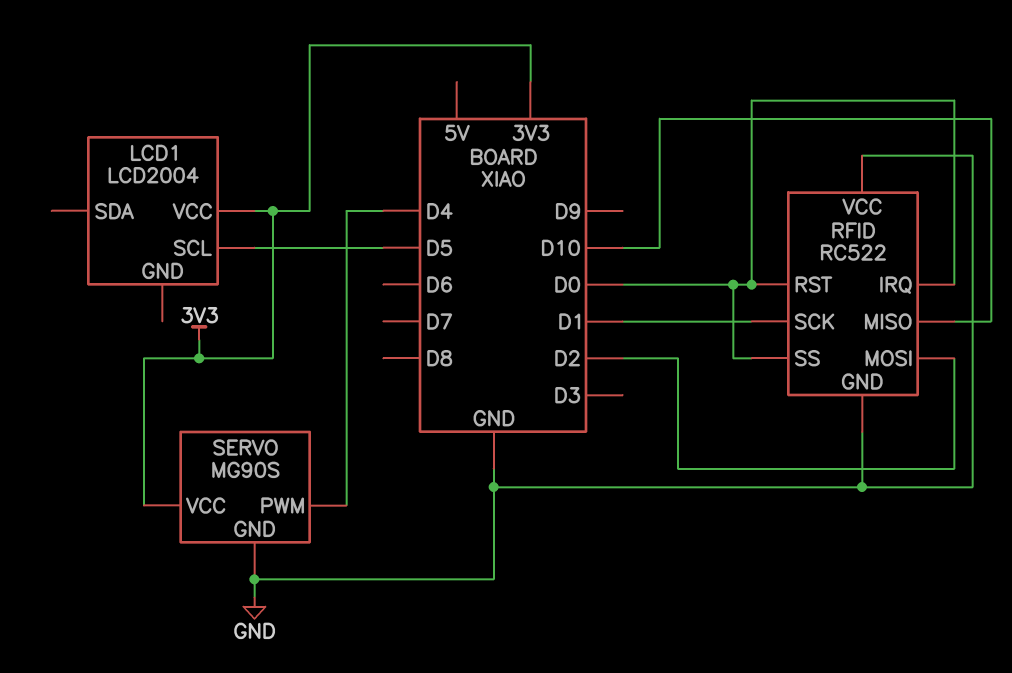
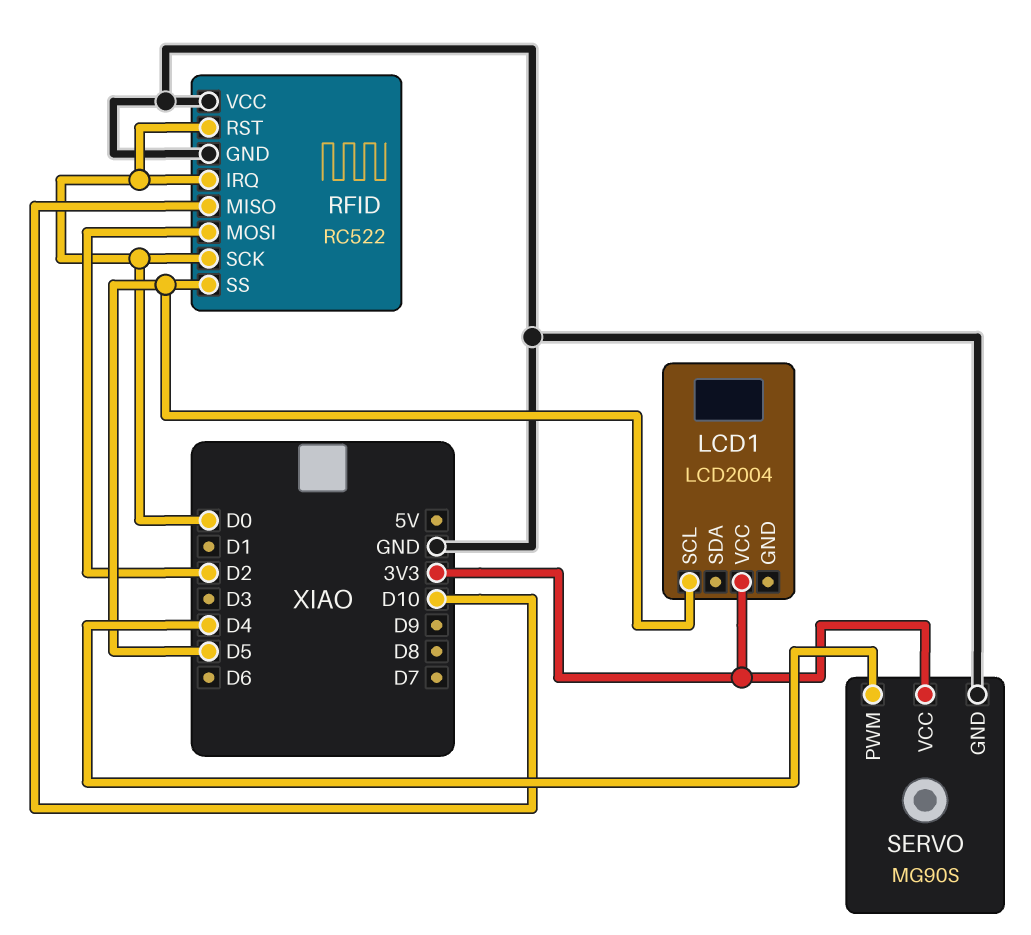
RFID pin SCK: D1 -> D0
RFID pin SS: D0 -> D5

